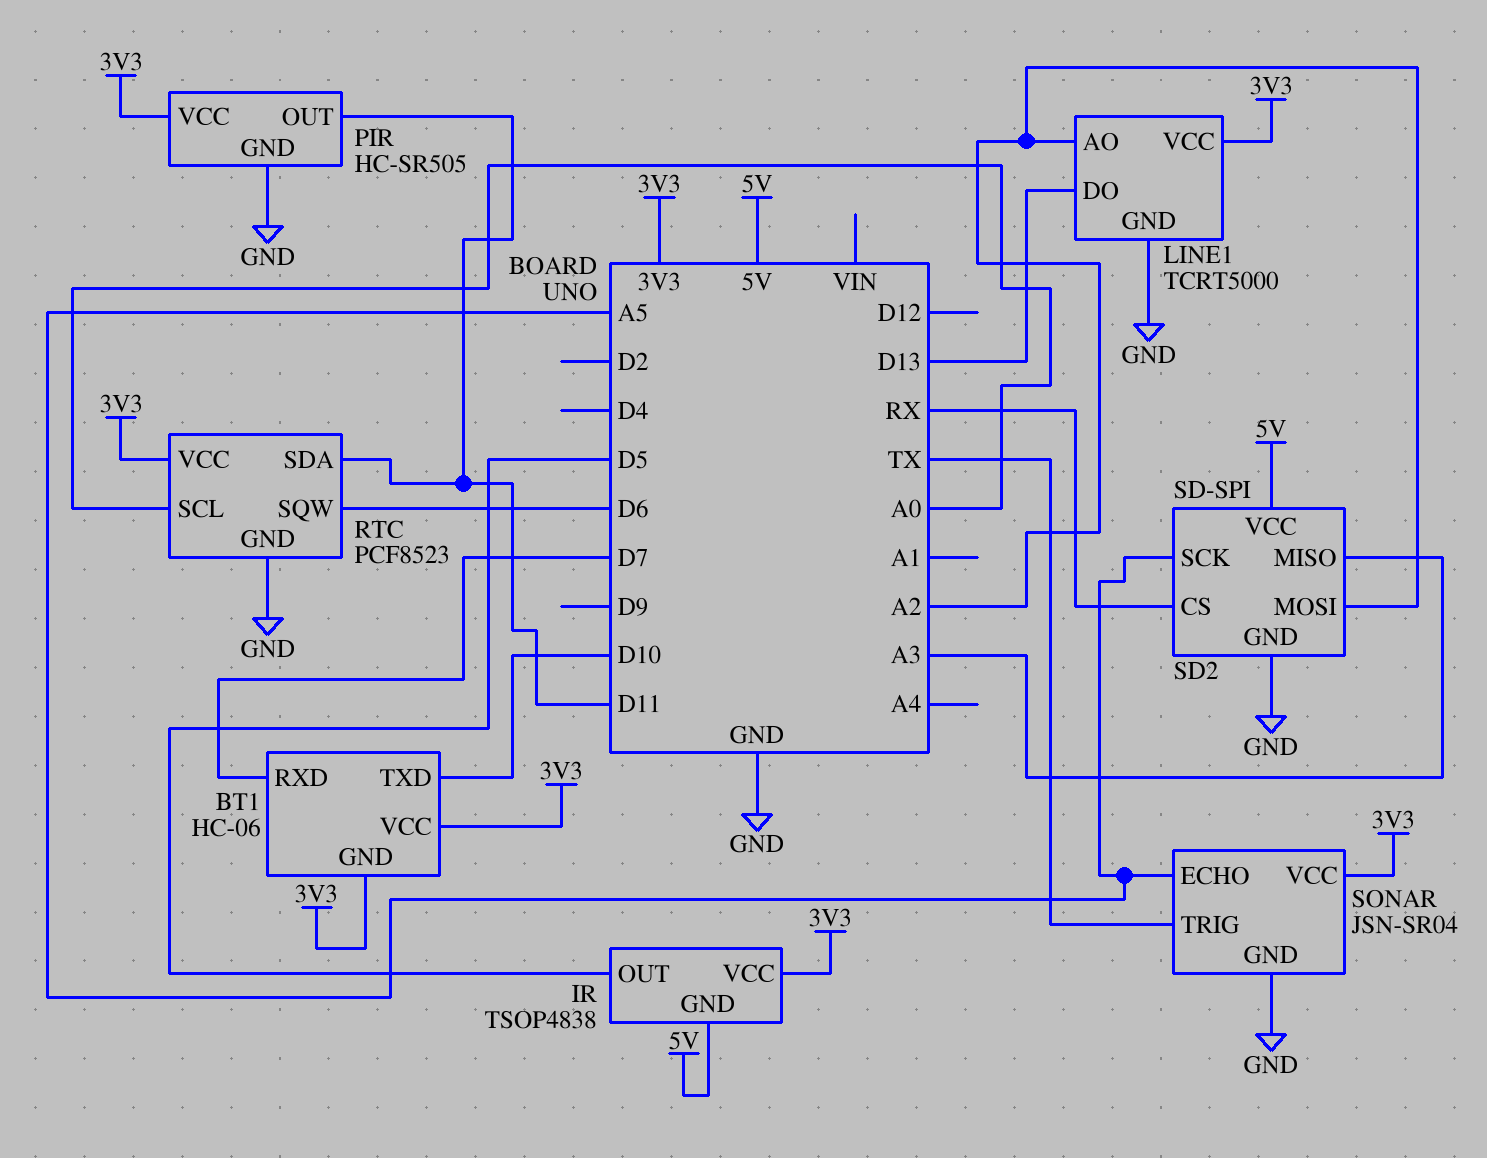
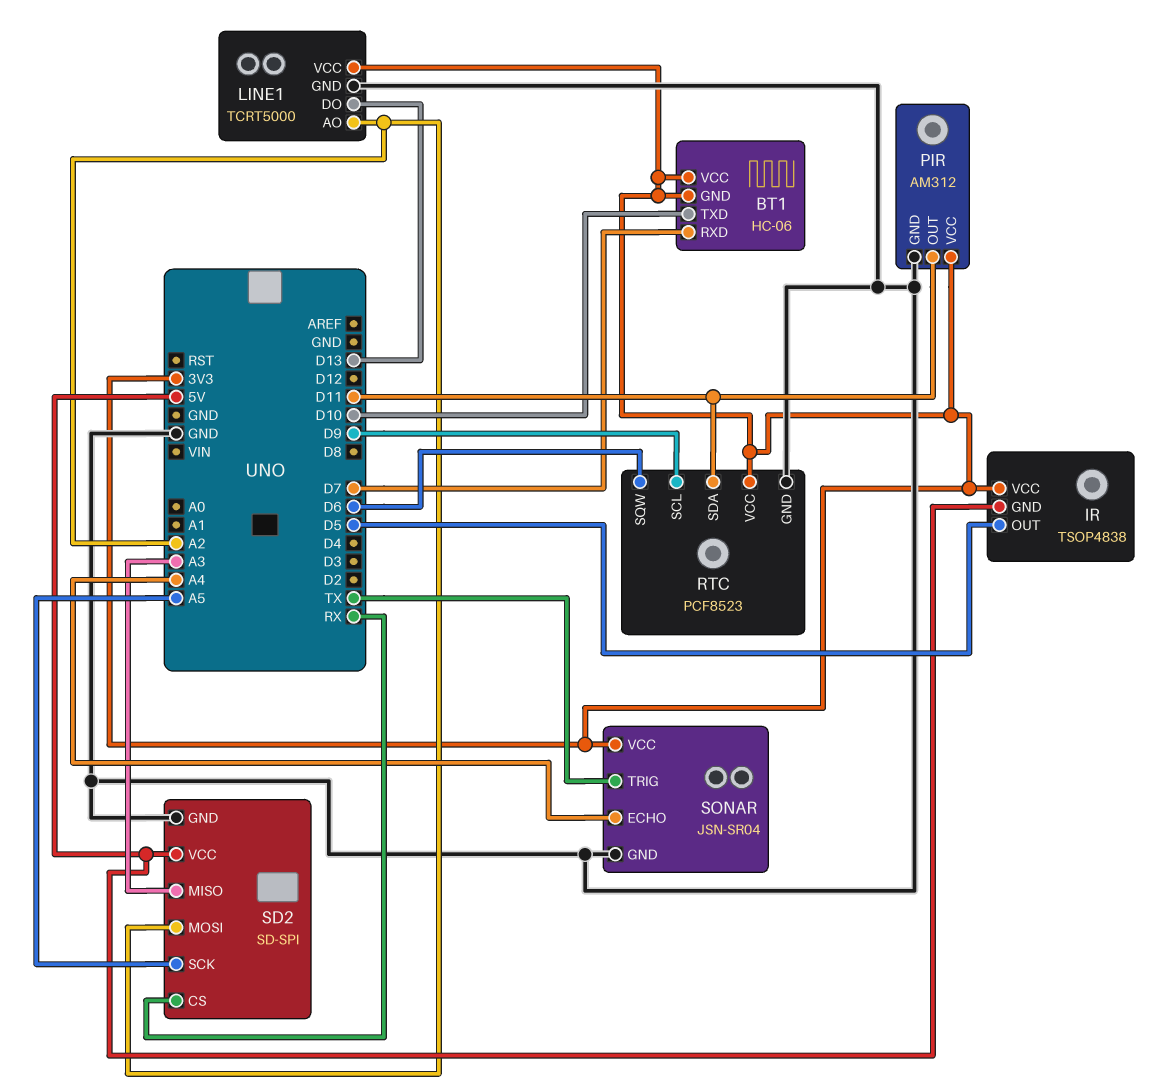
PIR: HC-SR505 -> AM312
RTC pin SCL: A0 -> D9
SONAR pin ECHO: A5 -> A4

